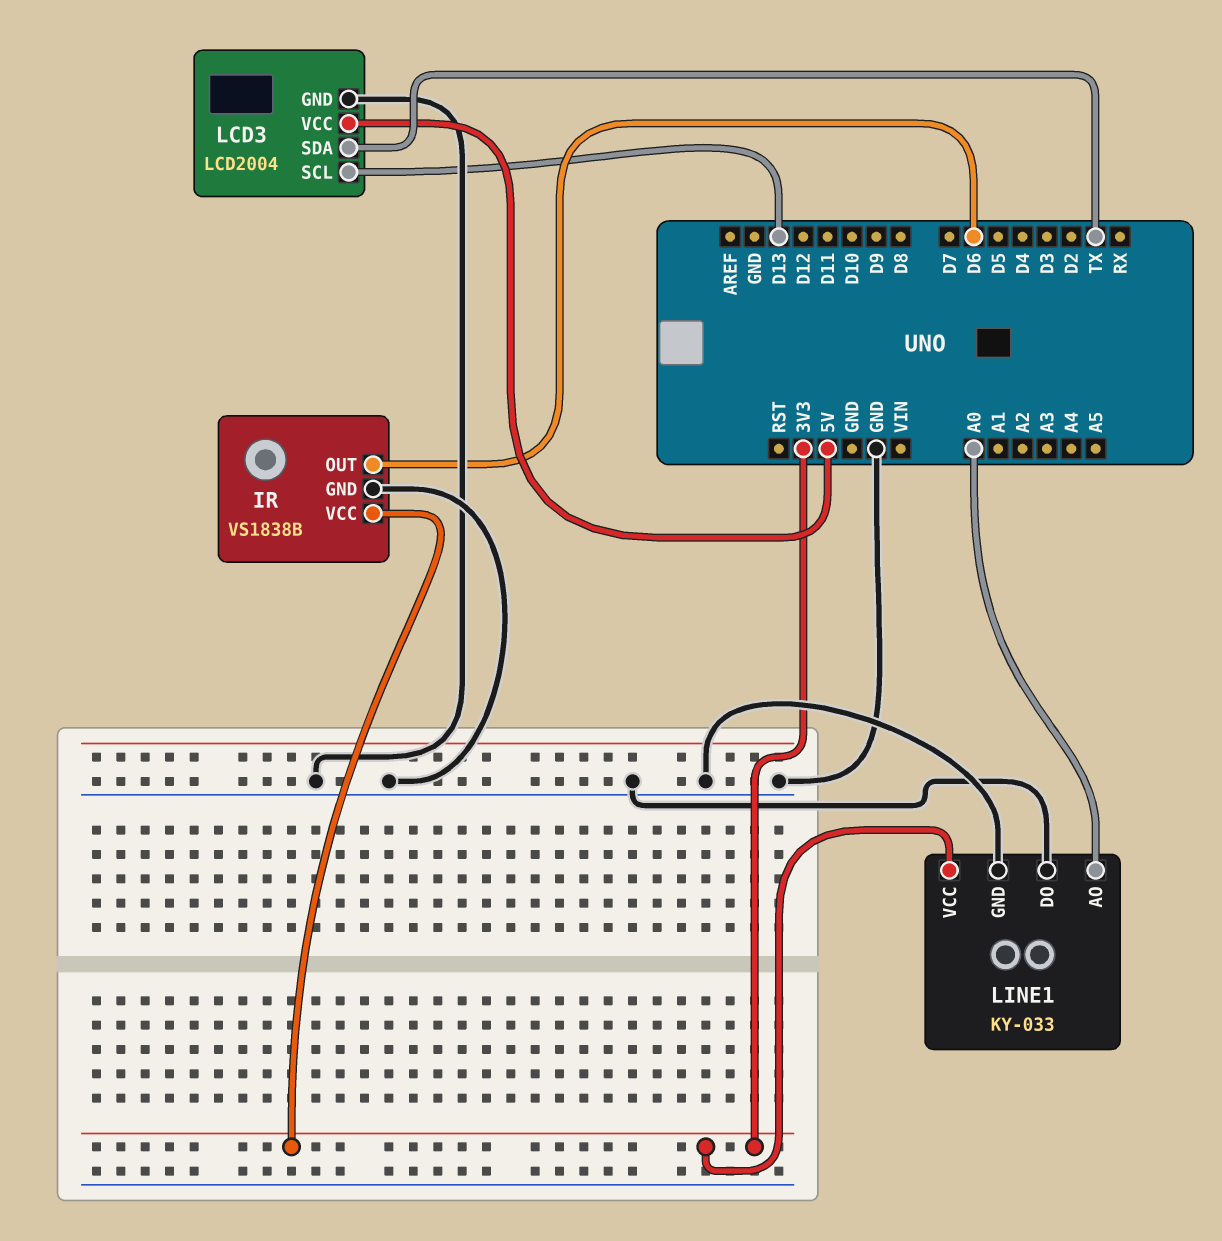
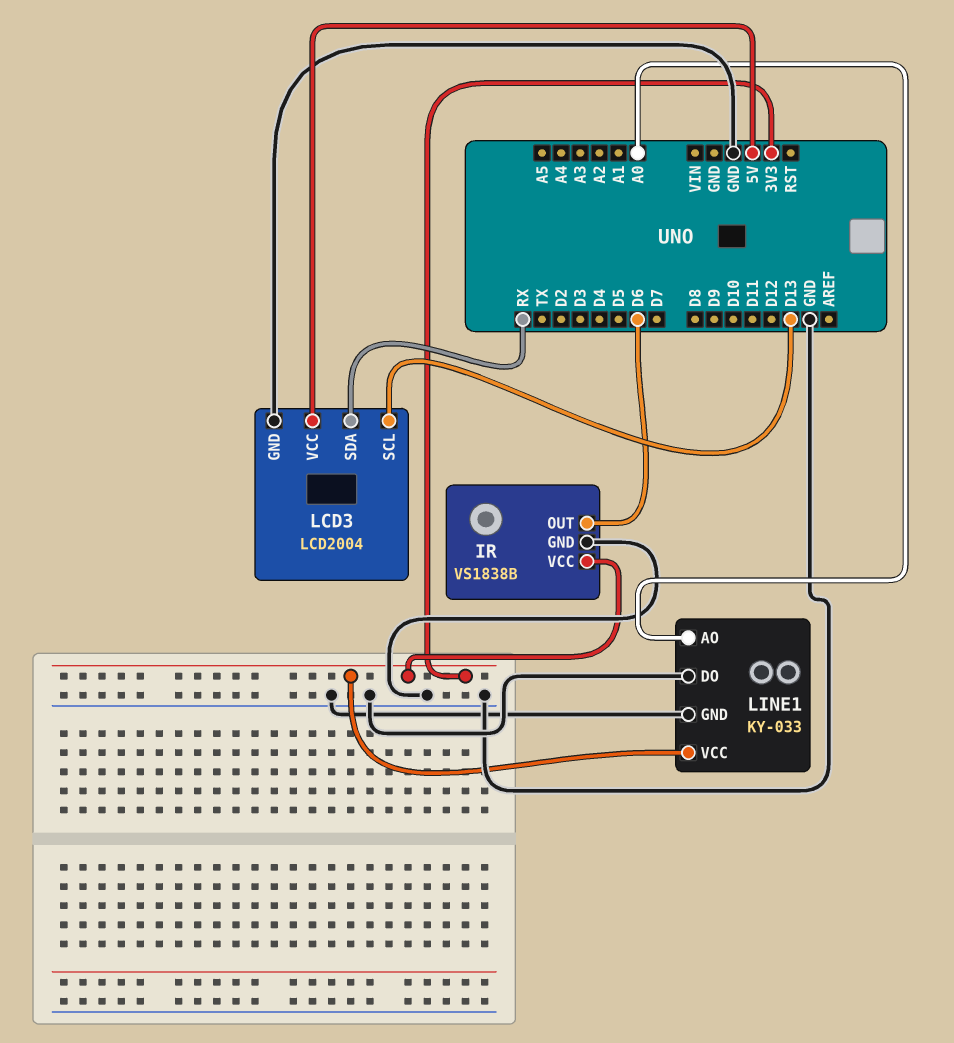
LCD3 pin SDA: TX -> RX

